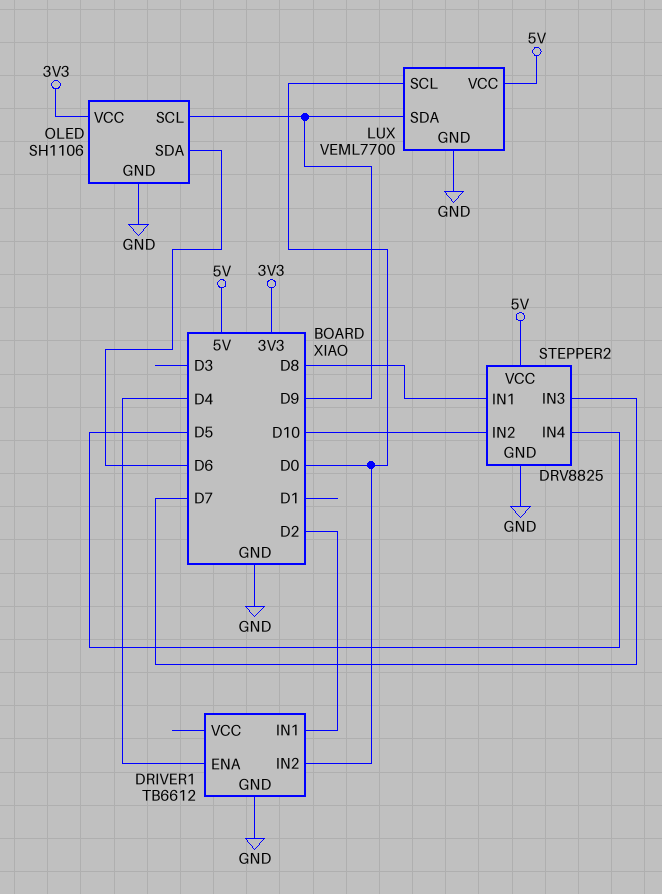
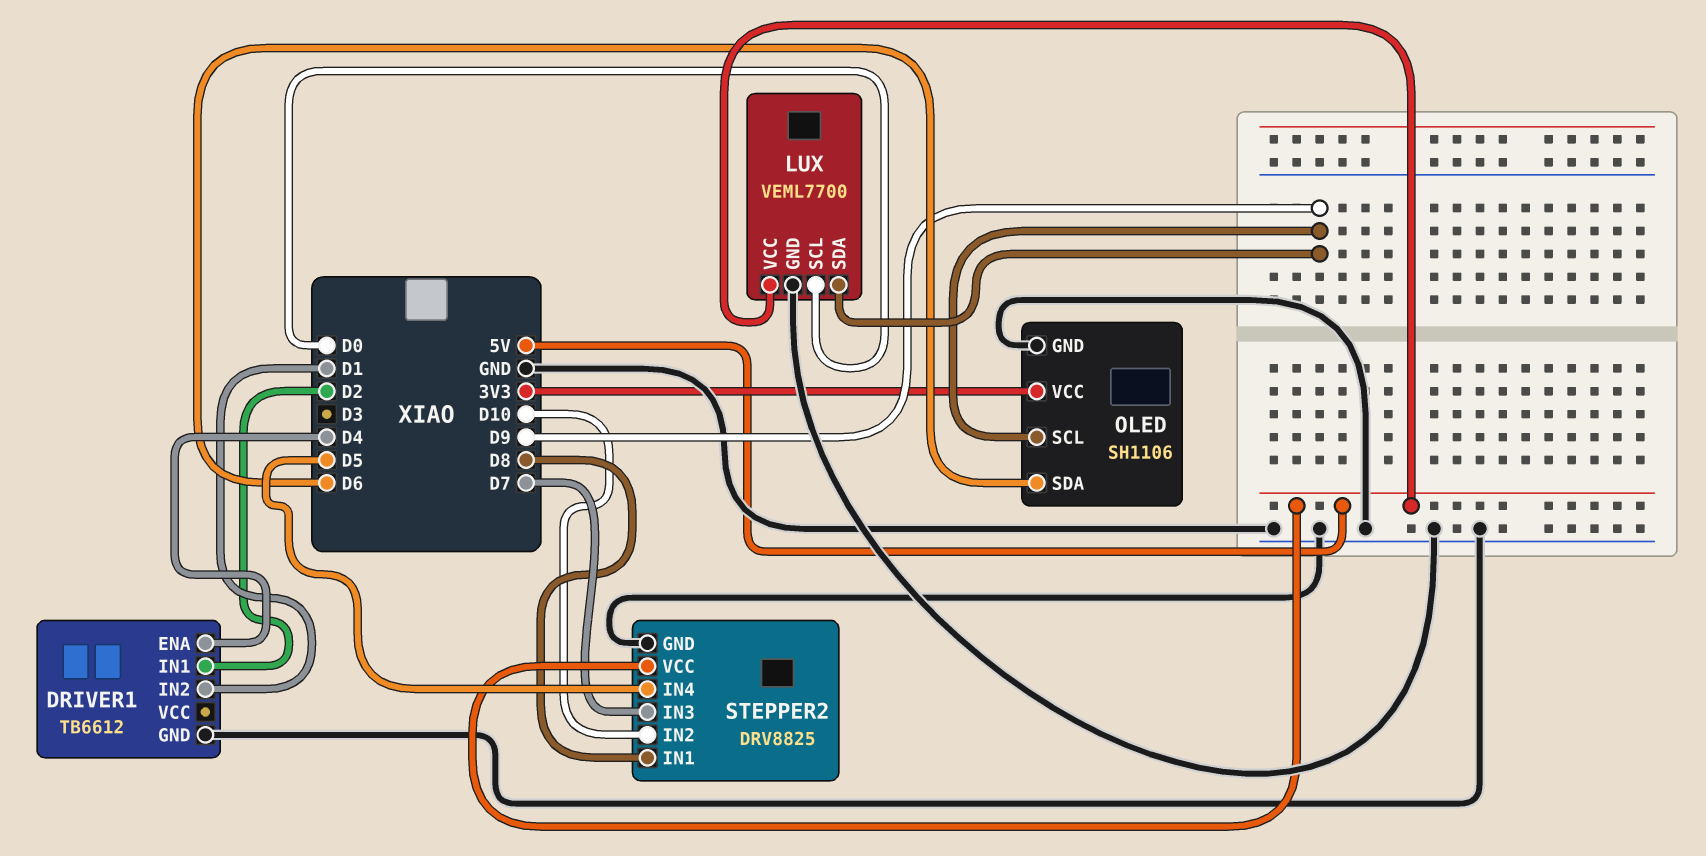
DRIVER1 pin IN2: D0 -> D1

